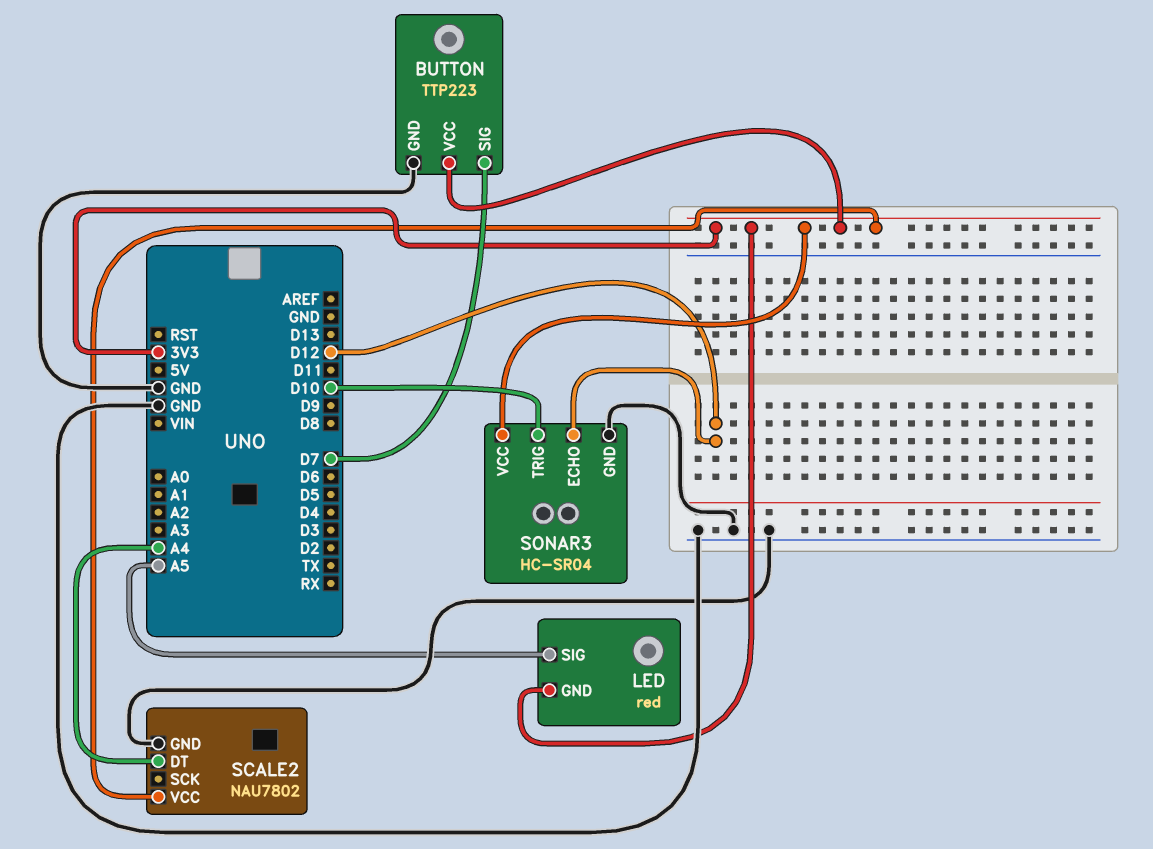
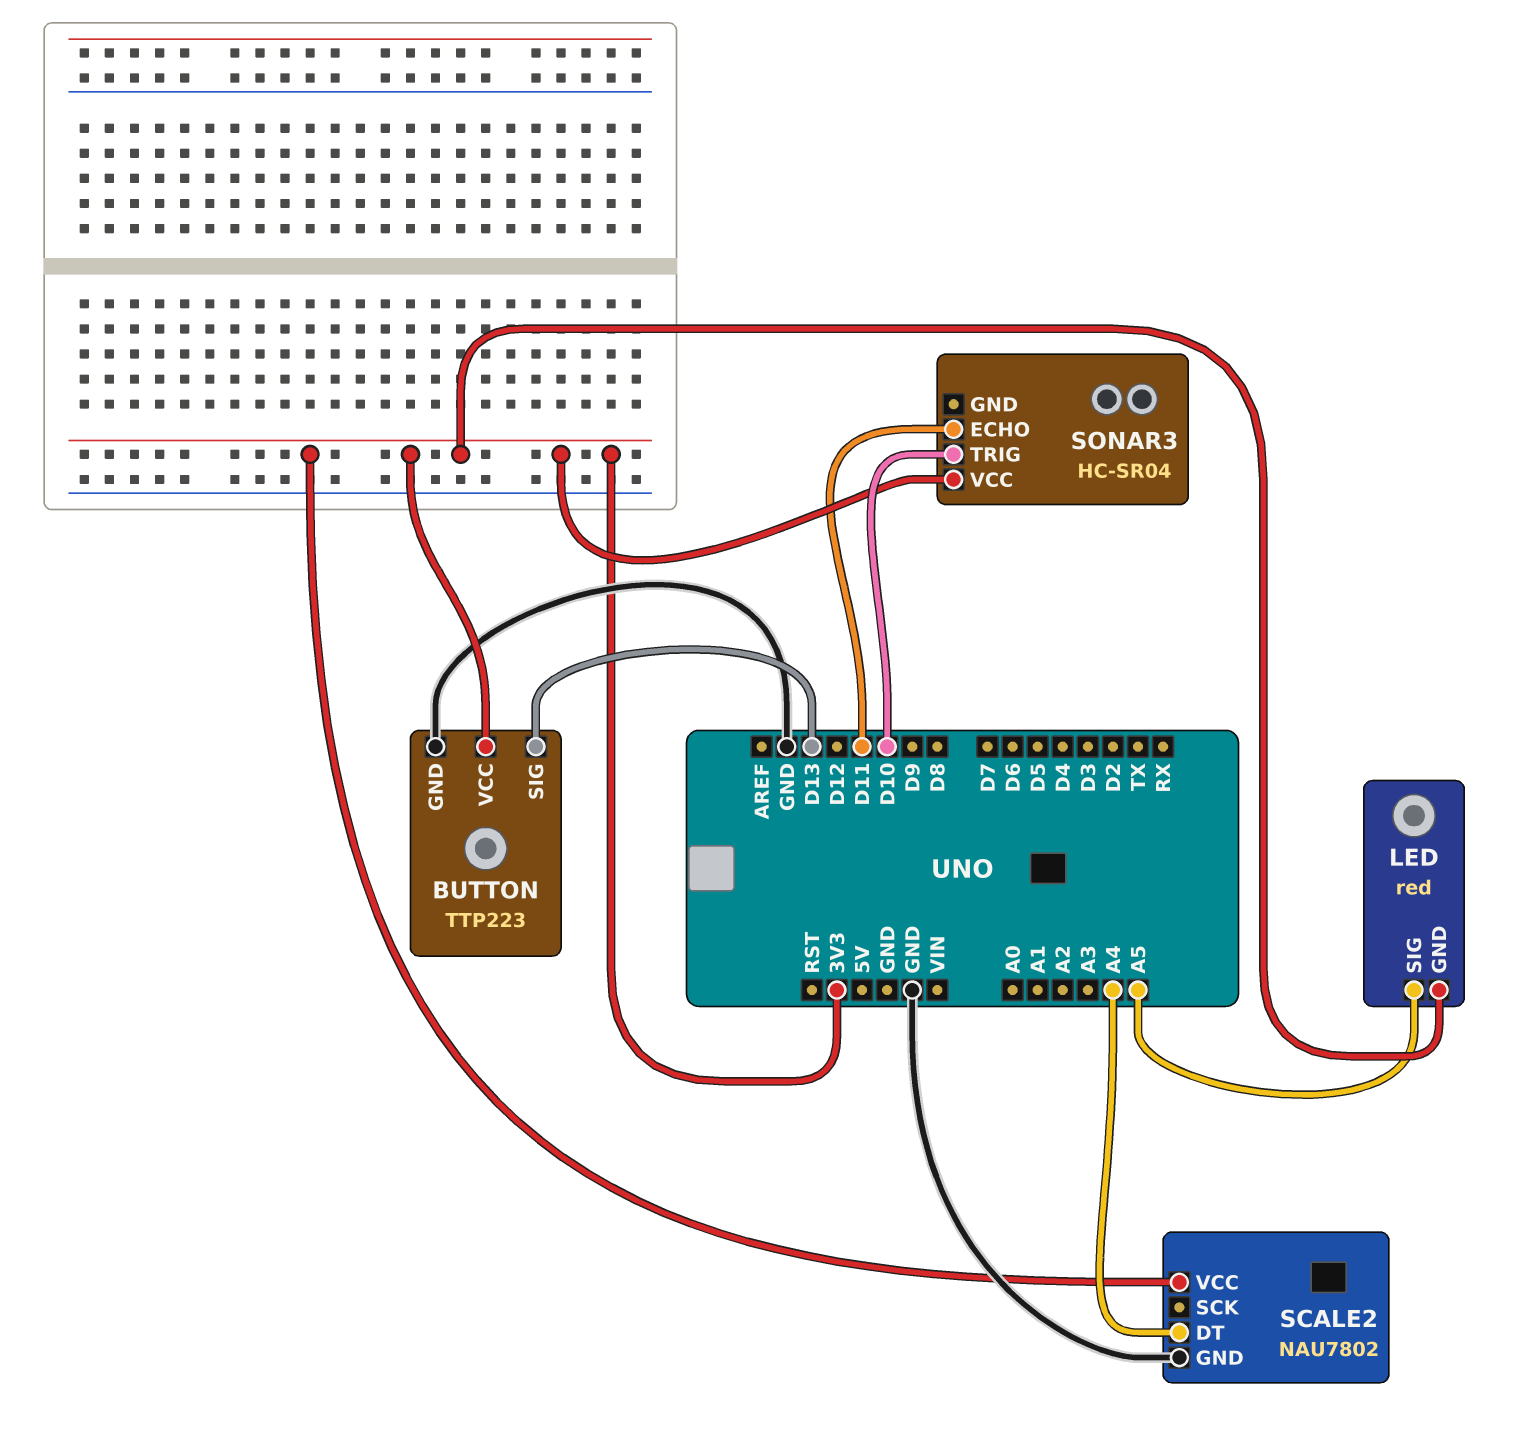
BUTTON pin SIG: D7 -> D13
SONAR3 pin ECHO: D12 -> D11
SONAR3 pin GND: GND -> none

